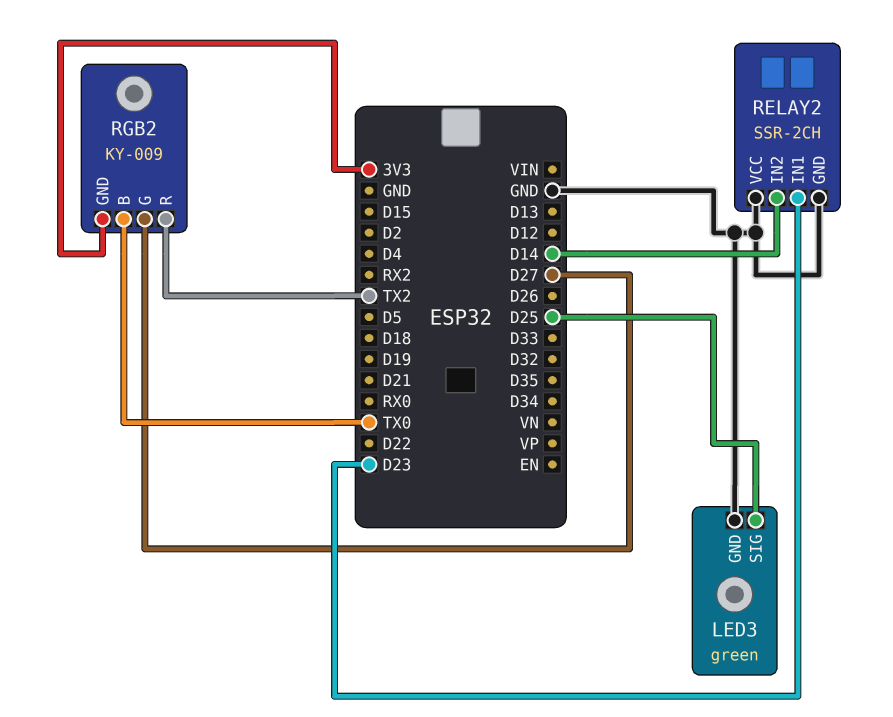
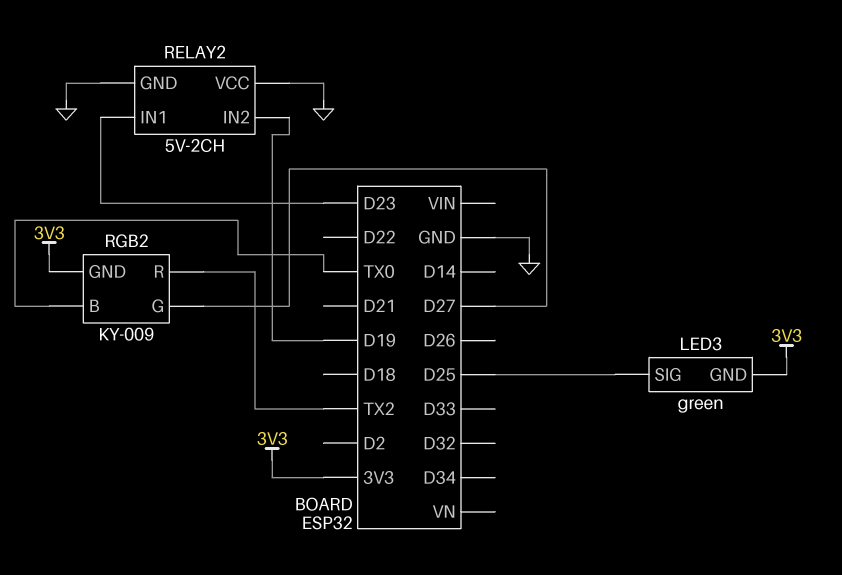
LED3 pin GND: GND -> 3V3
RELAY2: SSR-2CH -> 5V-2CH
RELAY2 pin IN2: D14 -> D19

